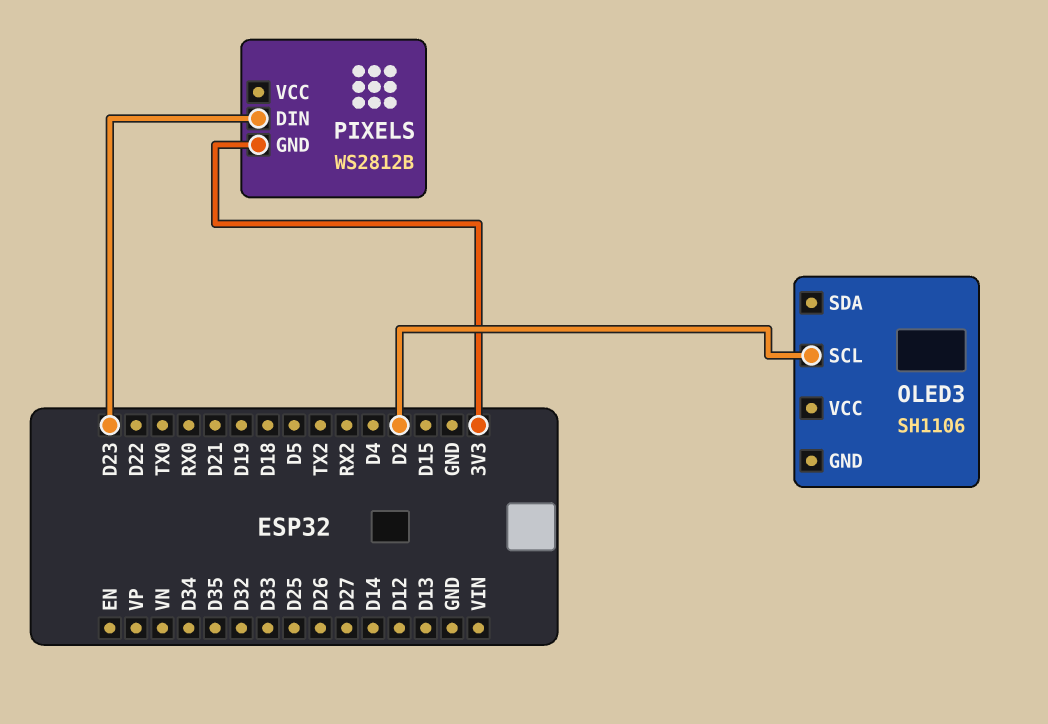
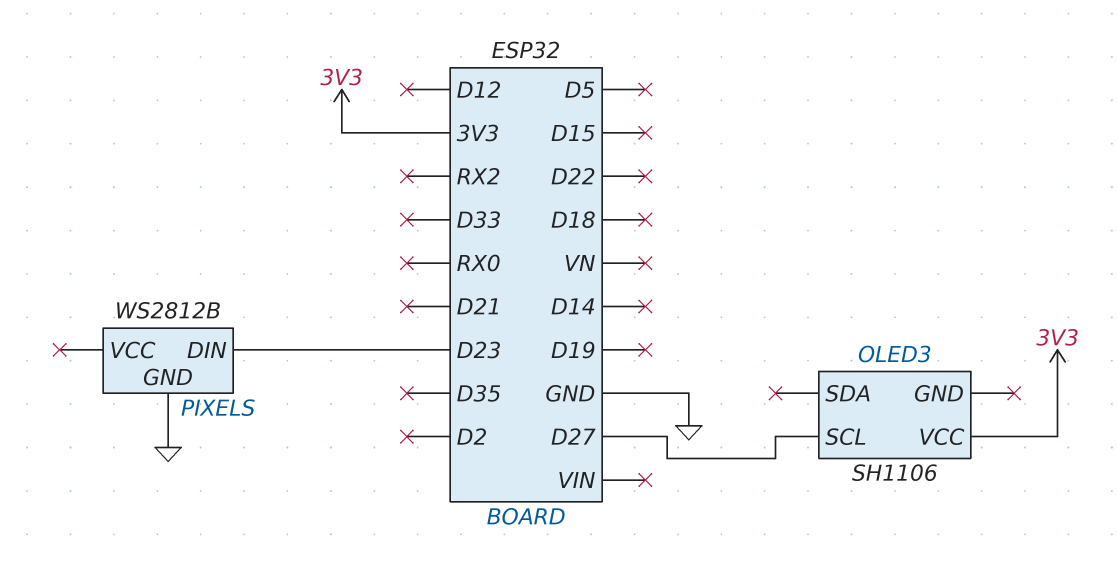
OLED3 pin SCL: D2 -> D27
OLED3 pin VCC: none -> 3V3
PIXELS pin GND: 3V3 -> GND

